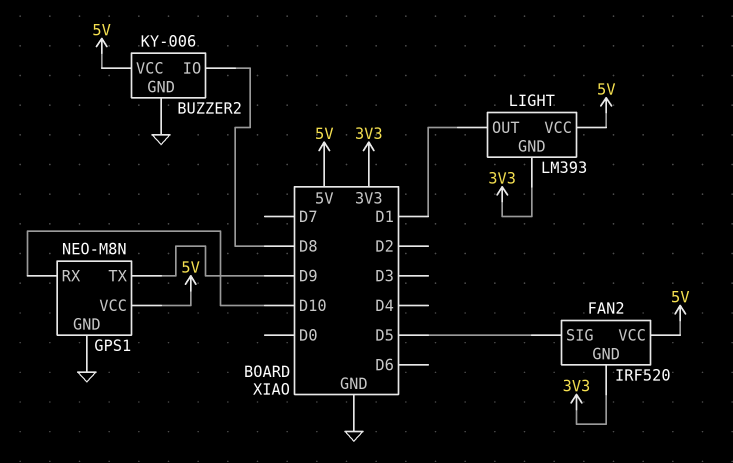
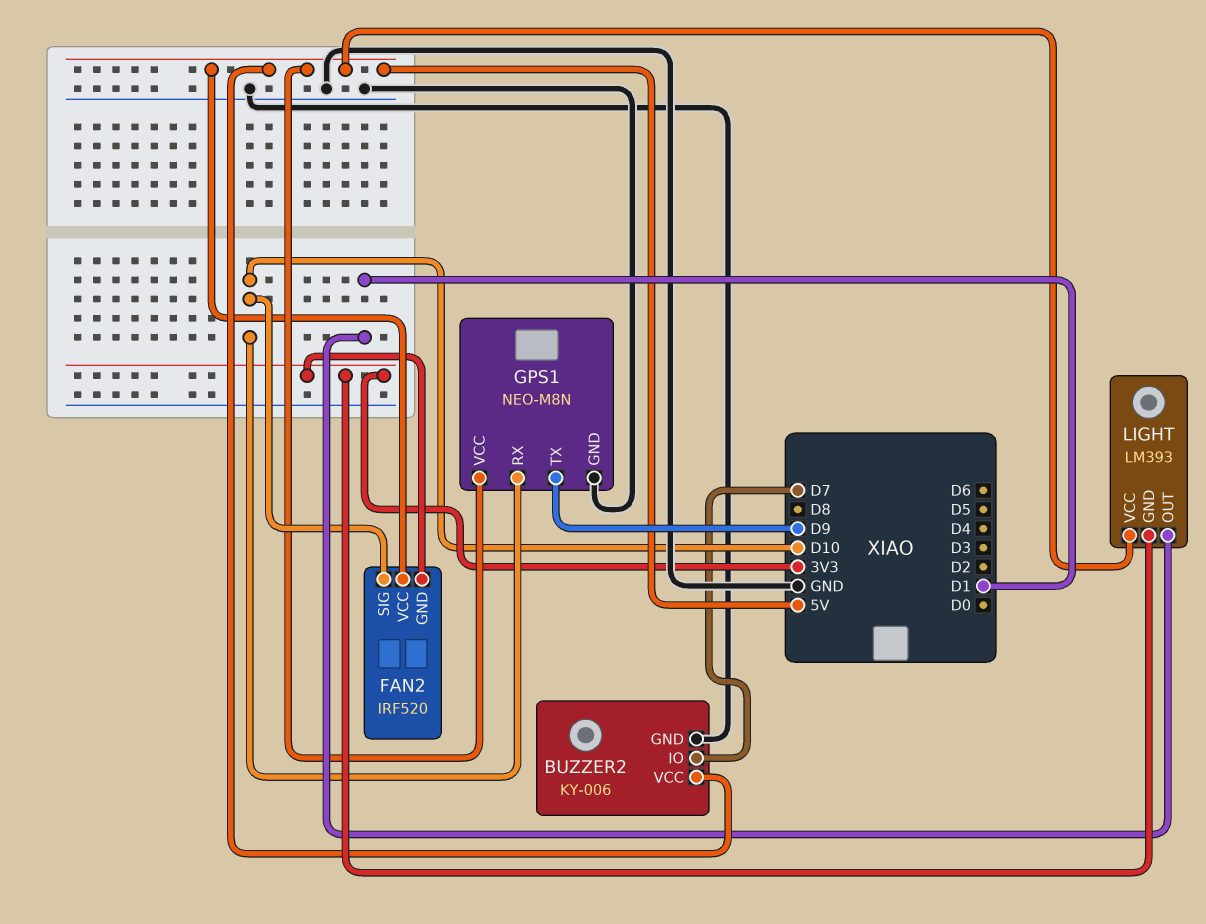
BUZZER2 pin IO: D8 -> D7
FAN2 pin SIG: D5 -> D10

